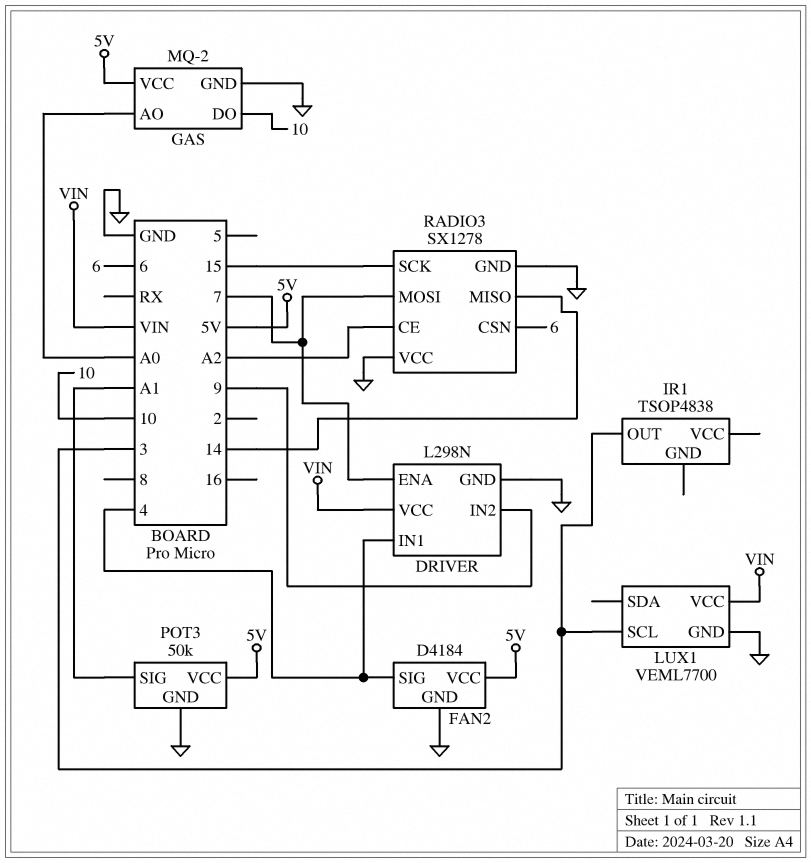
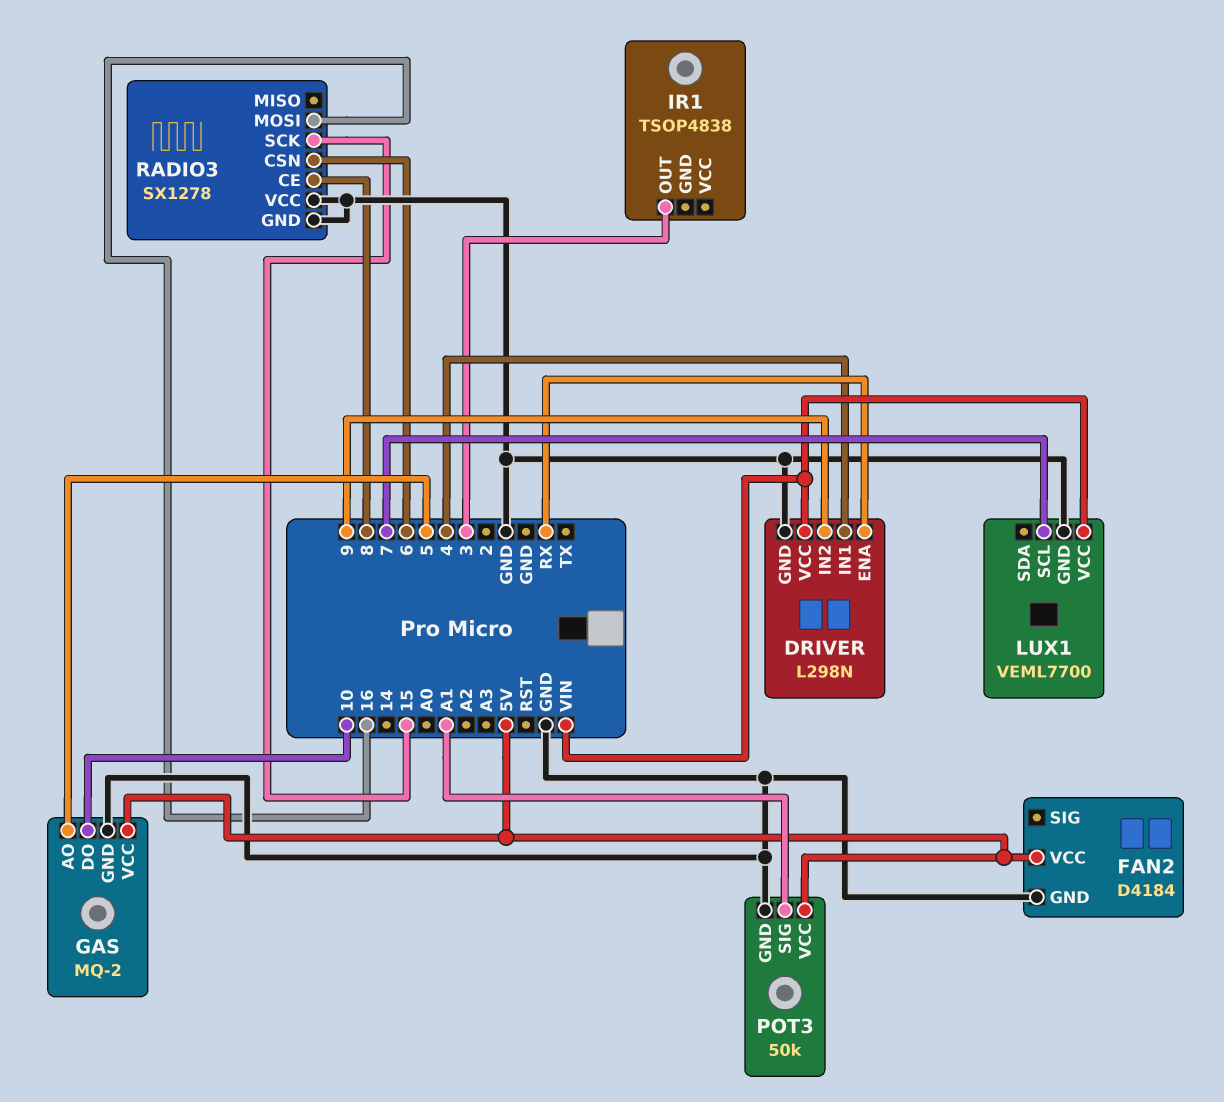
DRIVER pin ENA: 7 -> RX
FAN2 pin SIG: 4 -> none
GAS pin AO: A0 -> 5
LUX1 pin SCL: 3 -> 7
RADIO3 pin CE: A2 -> 8
RADIO3 pin MISO: 14 -> none
RADIO3 pin MOSI: 7 -> 16

